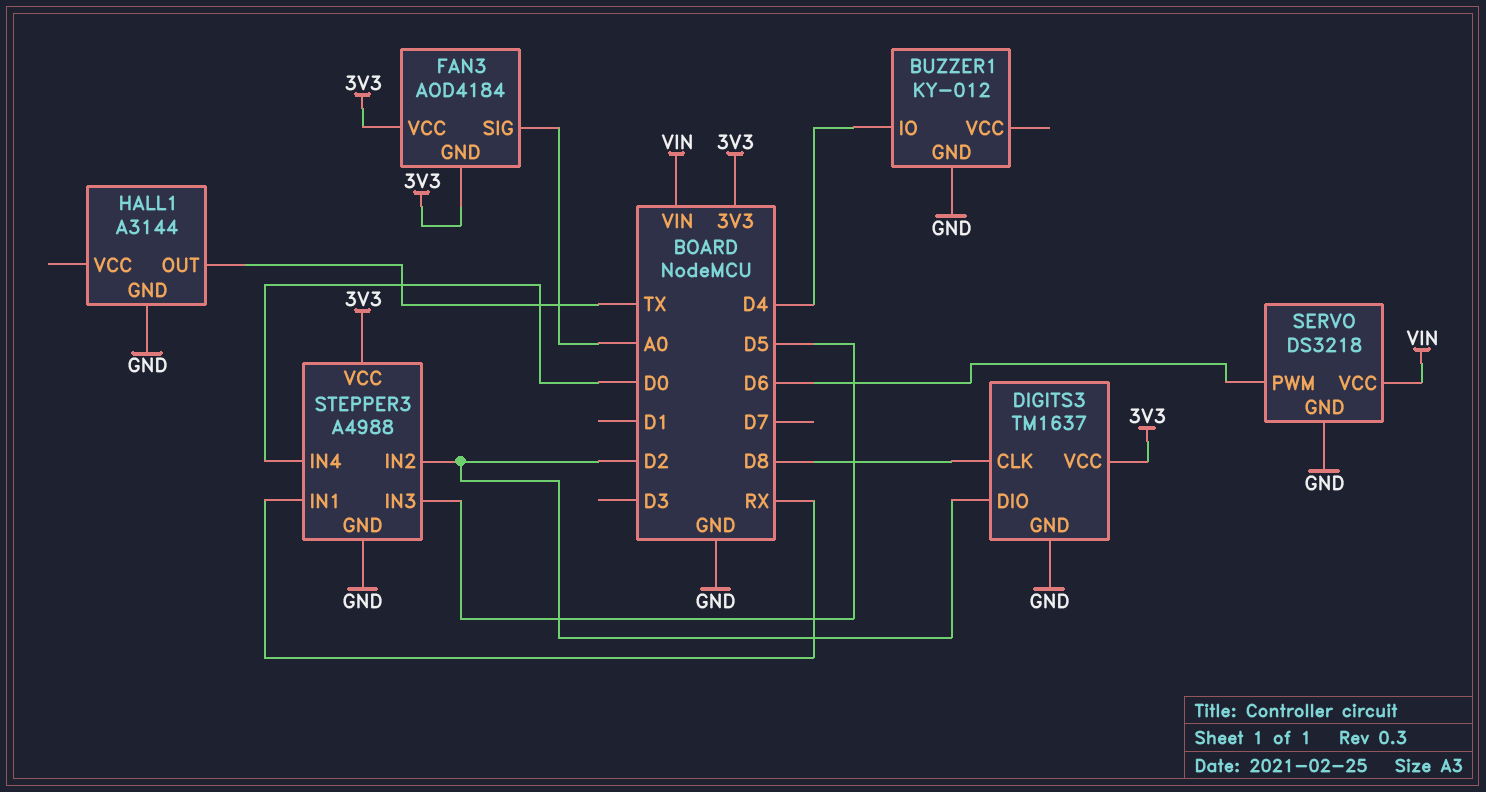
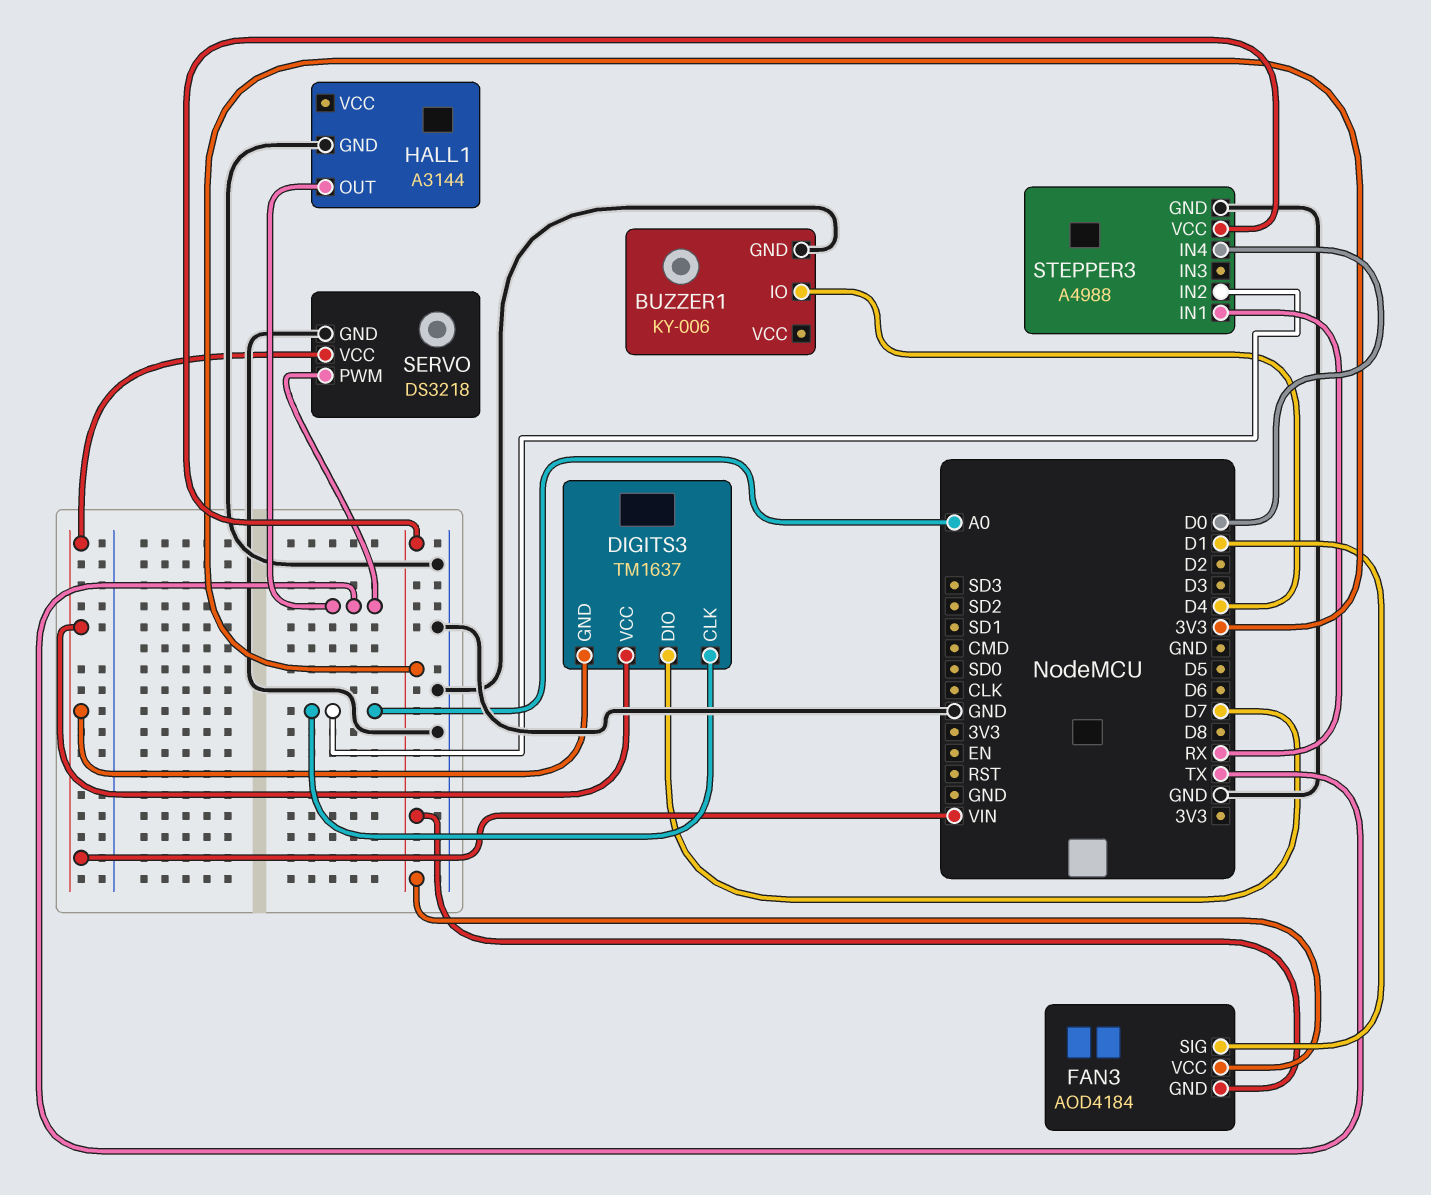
BUZZER1: KY-012 -> KY-006
DIGITS3 pin CLK: D8 -> A0
DIGITS3 pin DIO: D2 -> D7
DIGITS3 pin GND: GND -> VIN
DIGITS3 pin VCC: 3V3 -> VIN
FAN3 pin SIG: A0 -> D1
SERVO pin PWM: D6 -> TX
STEPPER3 pin IN2: D2 -> A0
STEPPER3 pin IN3: D5 -> none

